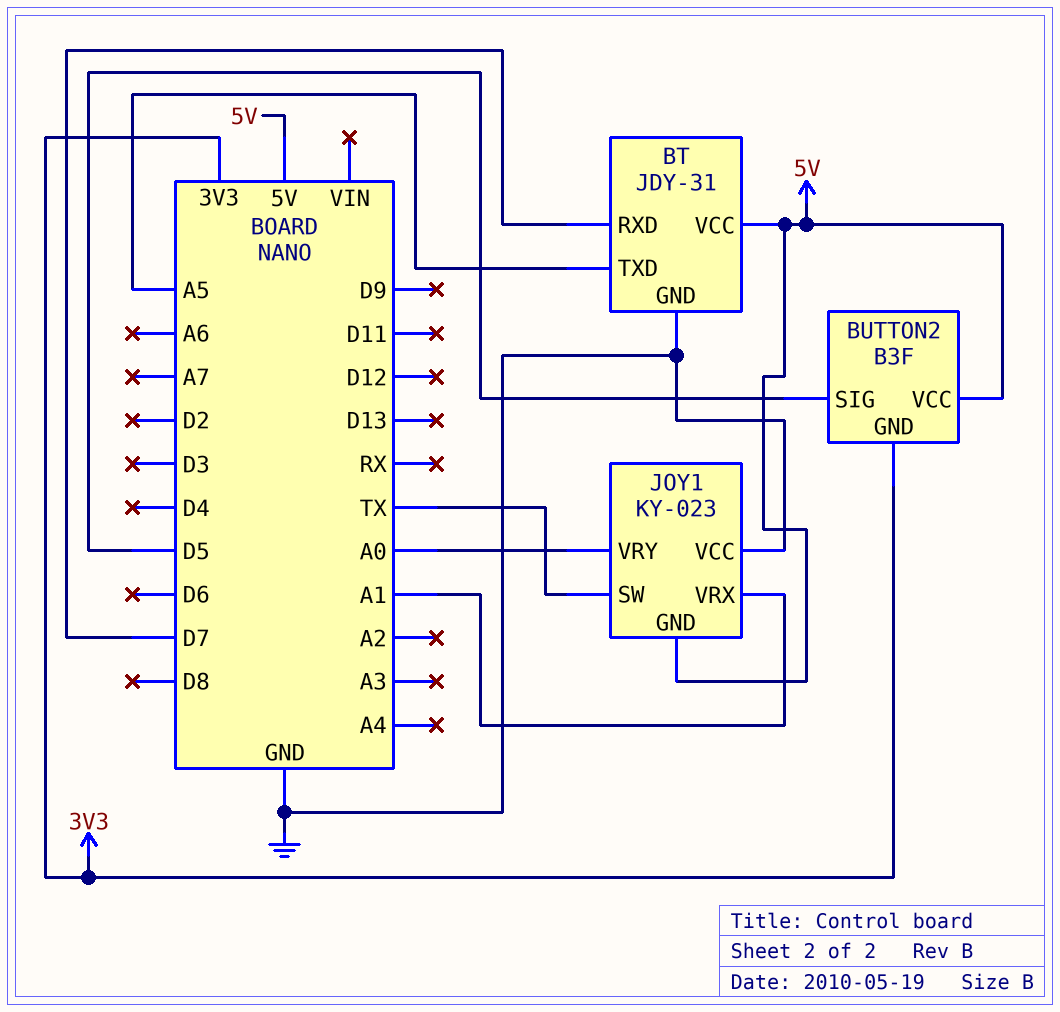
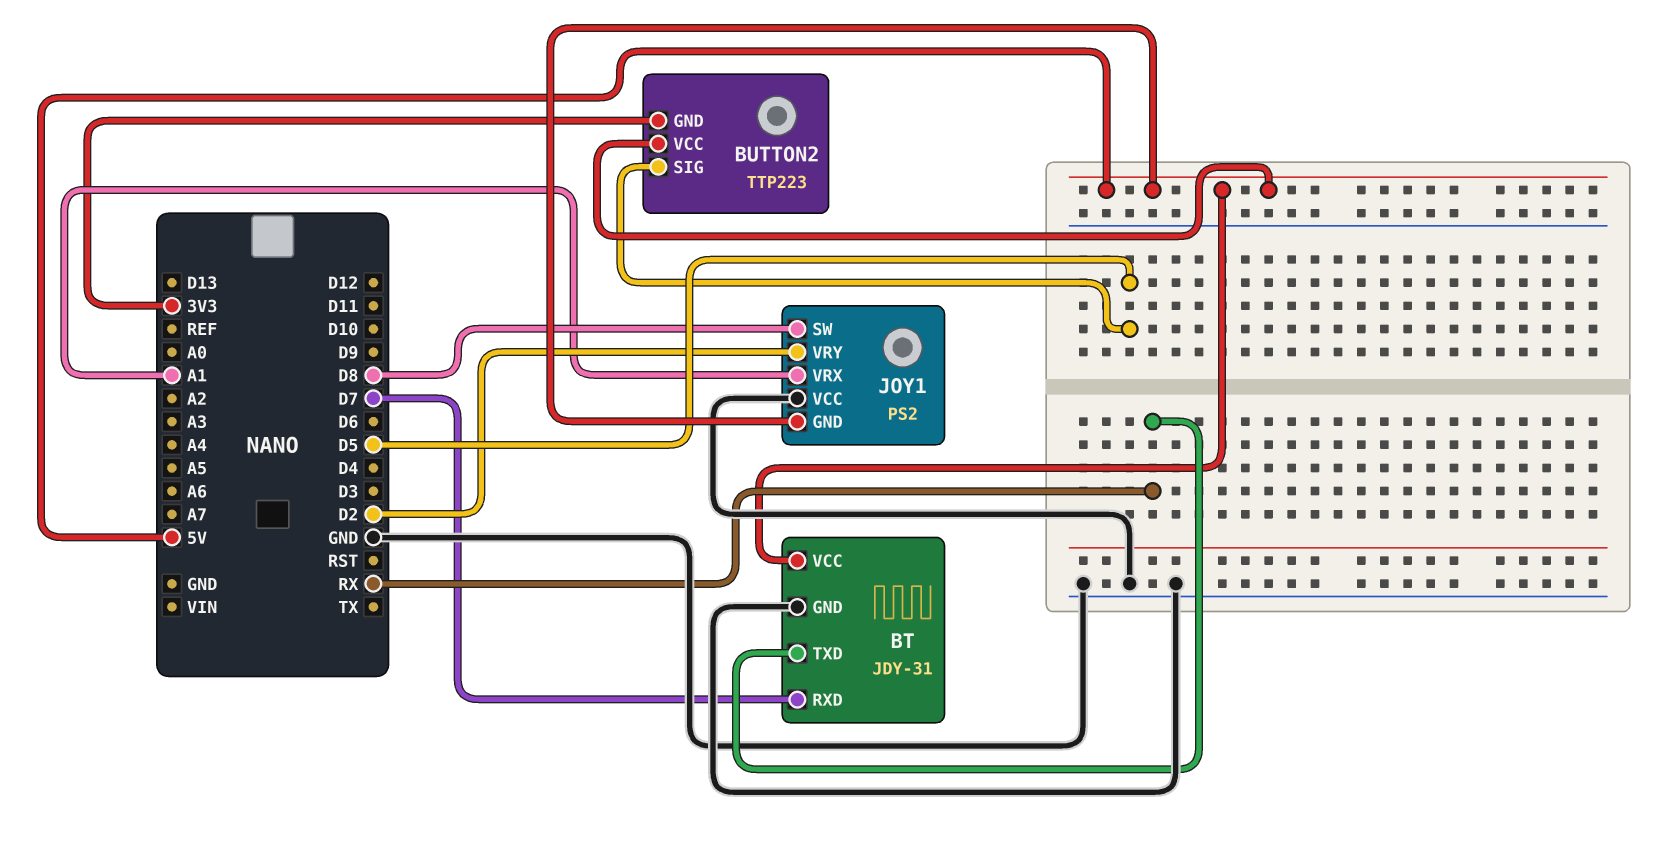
BT pin TXD: A5 -> RX
BUTTON2: B3F -> TTP223
JOY1: KY-023 -> PS2
JOY1 pin SW: TX -> D8
JOY1 pin VRY: A0 -> D2

